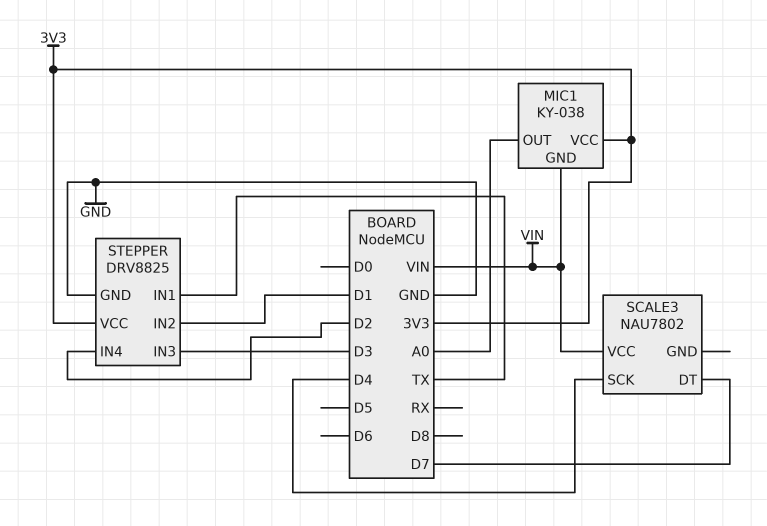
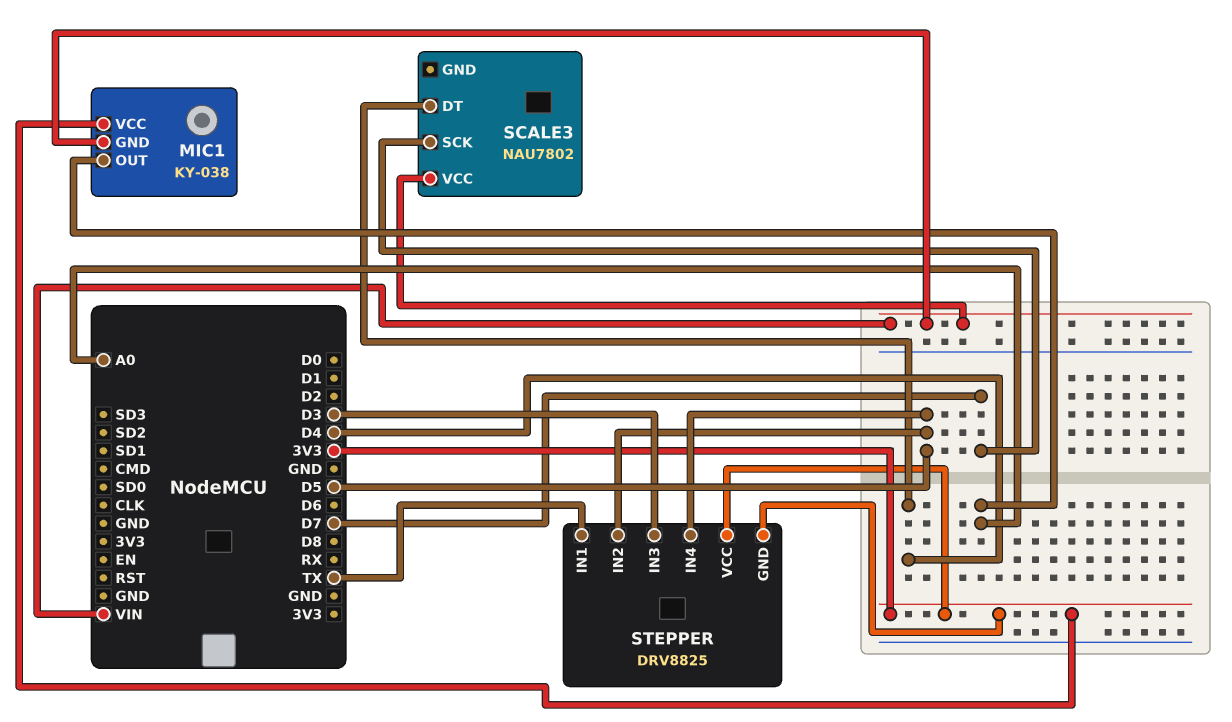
SCALE3 pin DT: D7 -> D4
SCALE3 pin SCK: D4 -> D7
STEPPER pin GND: GND -> 3V3
STEPPER pin IN2: D1 -> D5
STEPPER pin IN4: D2 -> D5

